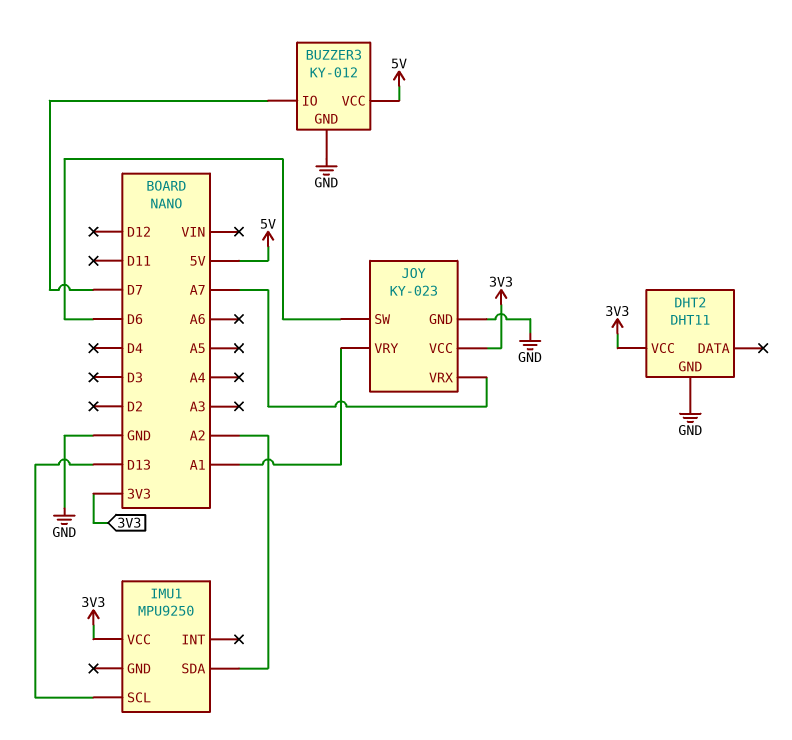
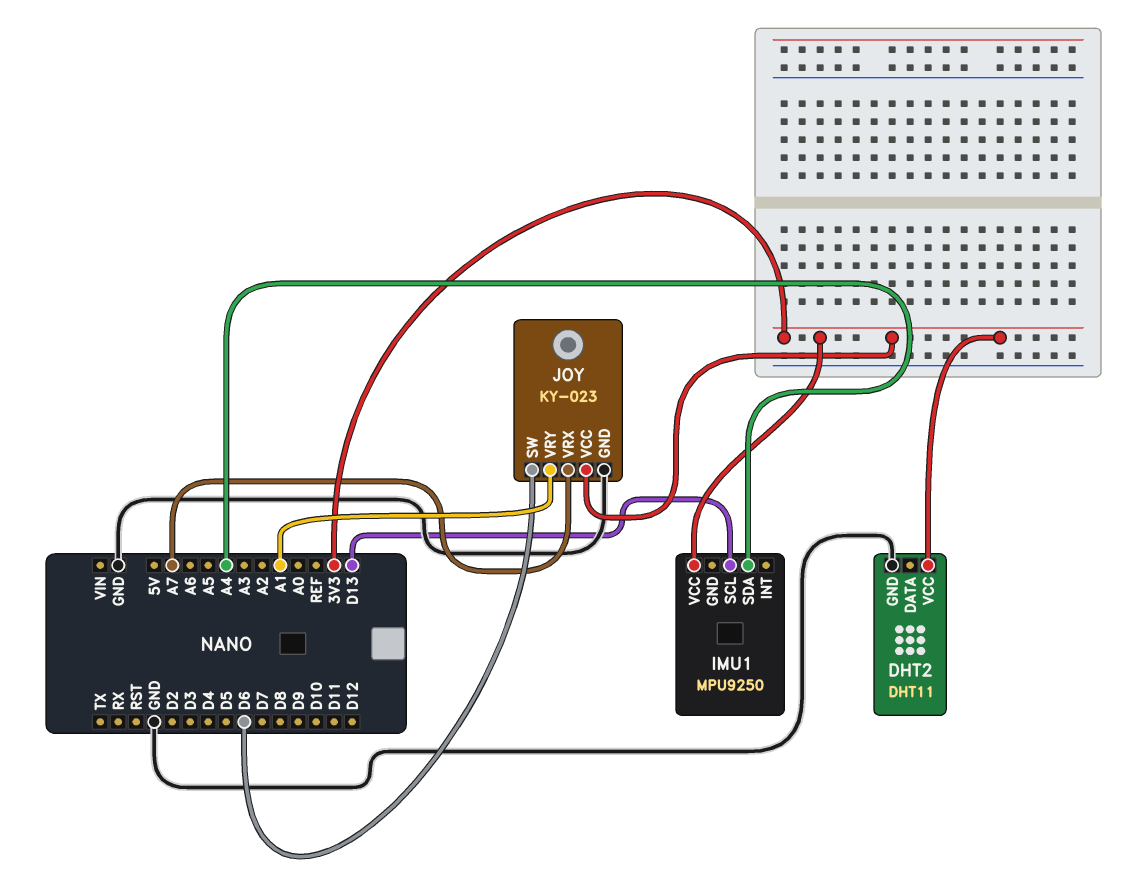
BUZZER3: KY-012 -> none
BUZZER3 pin GND: GND -> none
BUZZER3 pin IO: D7 -> none
BUZZER3 pin VCC: 5V -> none
IMU1 pin SDA: A2 -> A4

